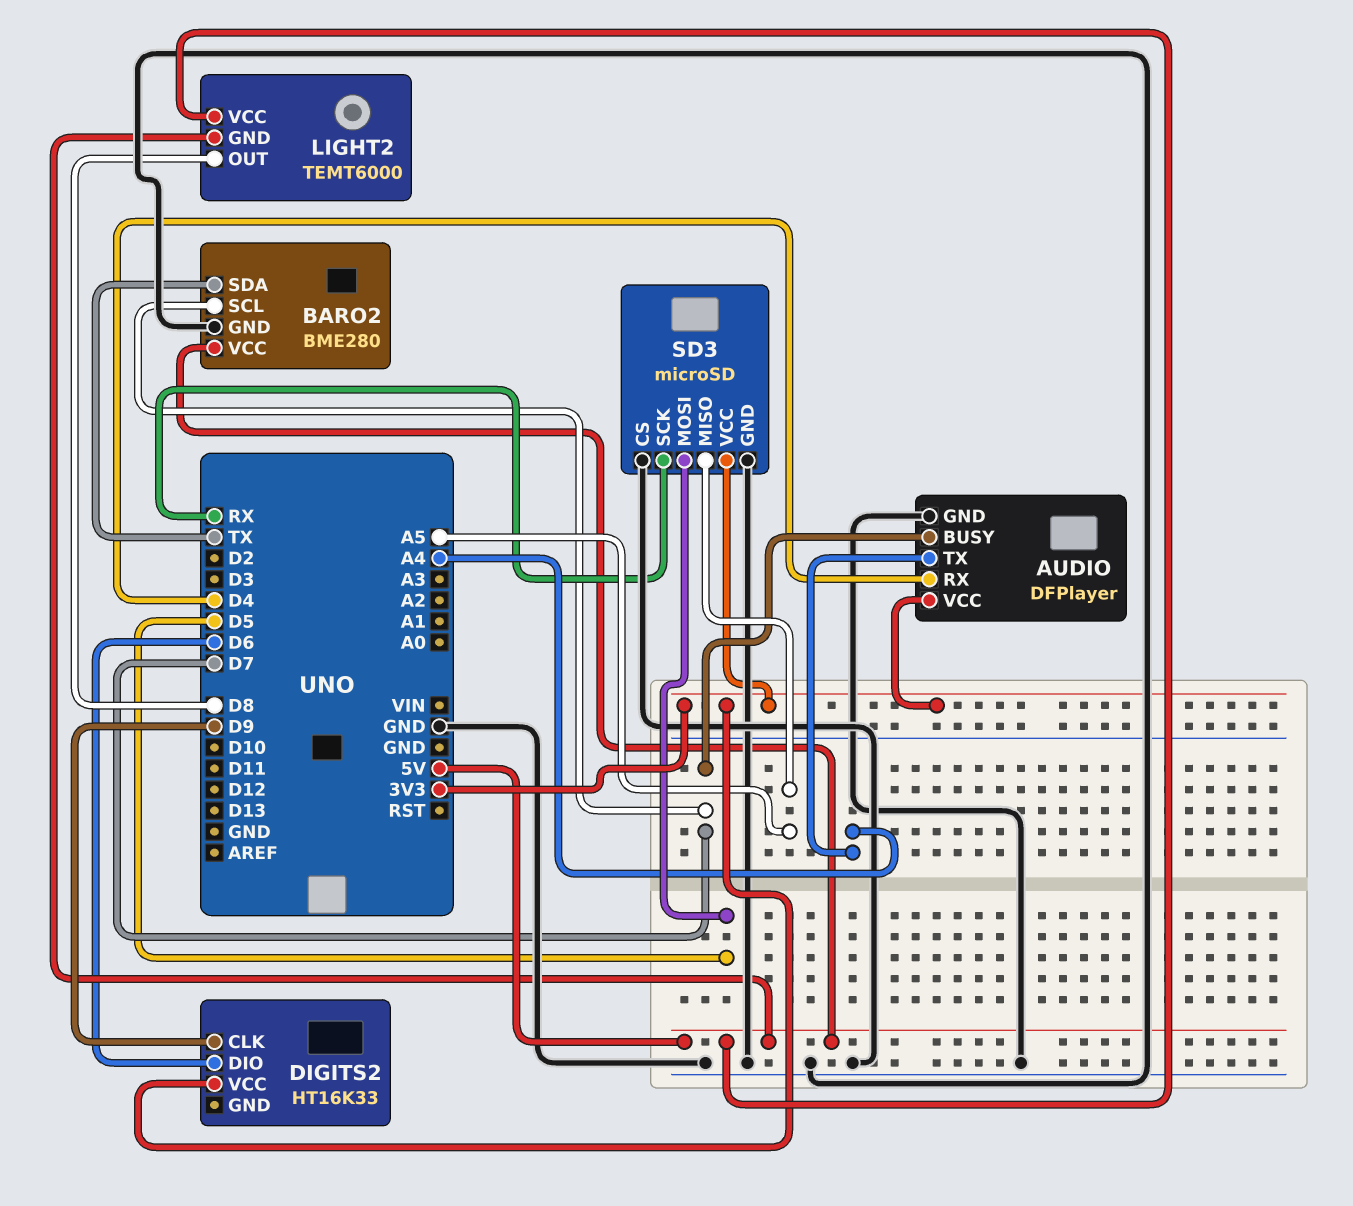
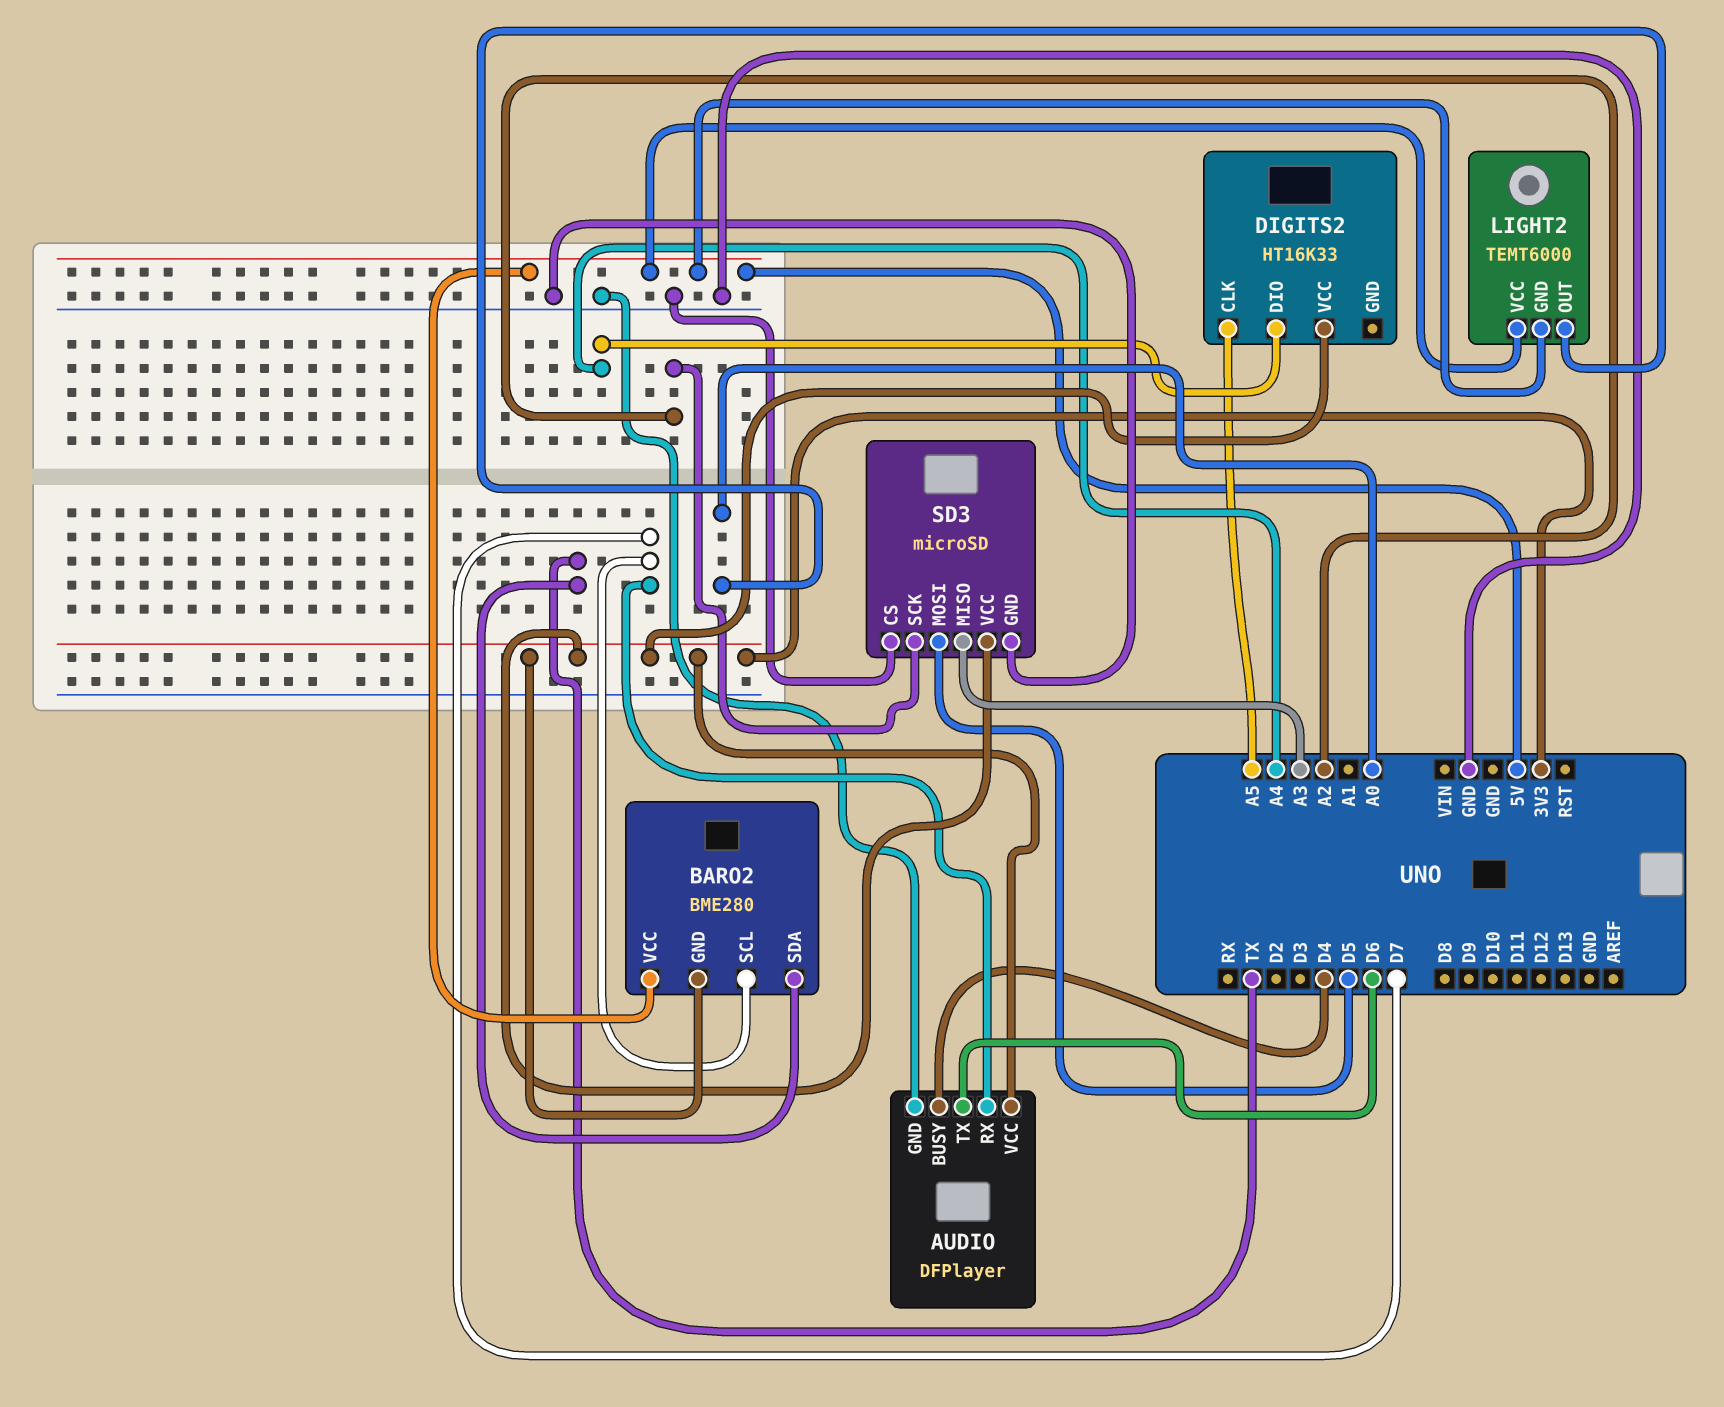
AUDIO pin BUSY: D7 -> D4
AUDIO pin RX: D4 -> D7
AUDIO pin TX: A4 -> D6
BARO2 pin GND: GND -> 3V3
DIGITS2 pin CLK: D9 -> A5
DIGITS2 pin DIO: D6 -> A4
LIGHT2 pin OUT: D8 -> A0
SD3 pin MISO: A5 -> A3
SD3 pin SCK: RX -> A2

